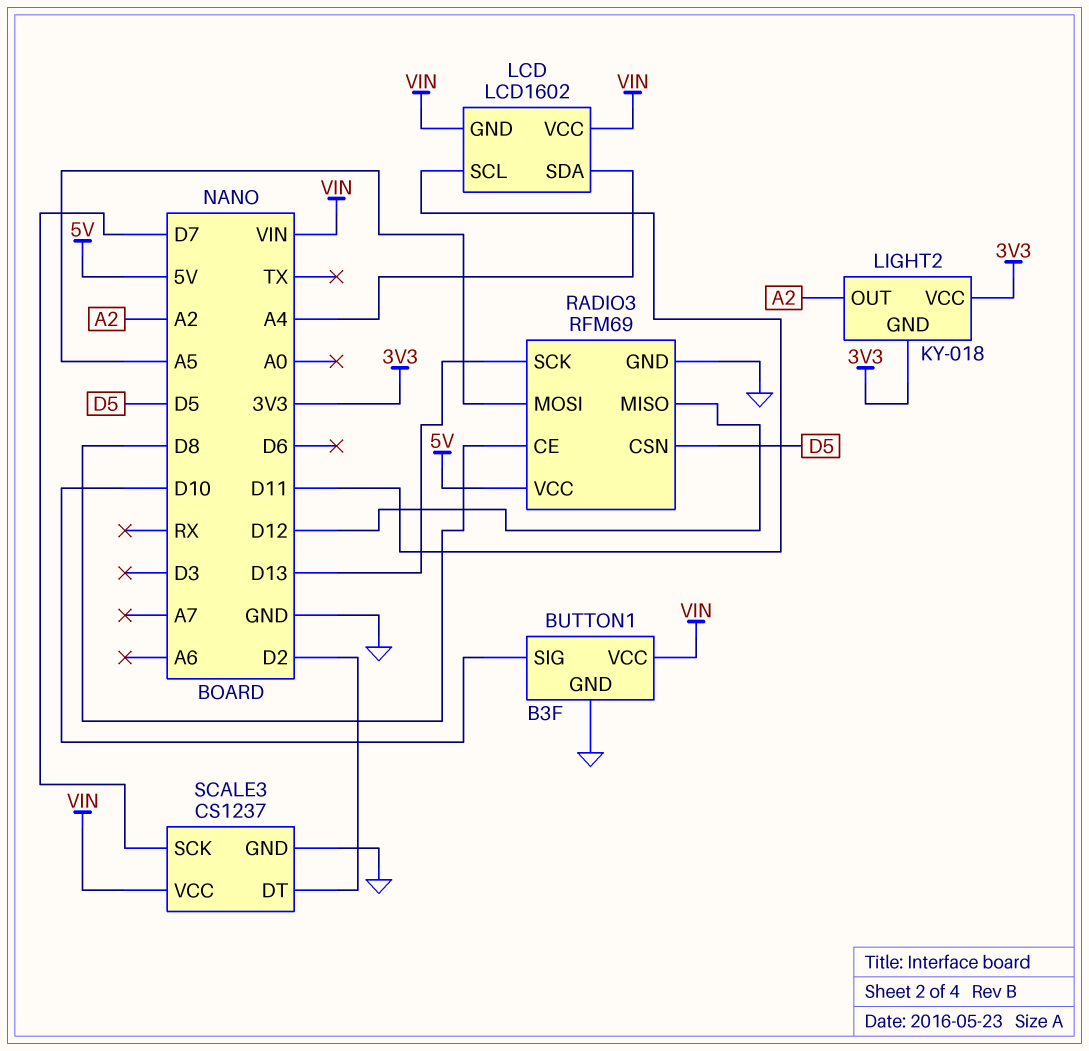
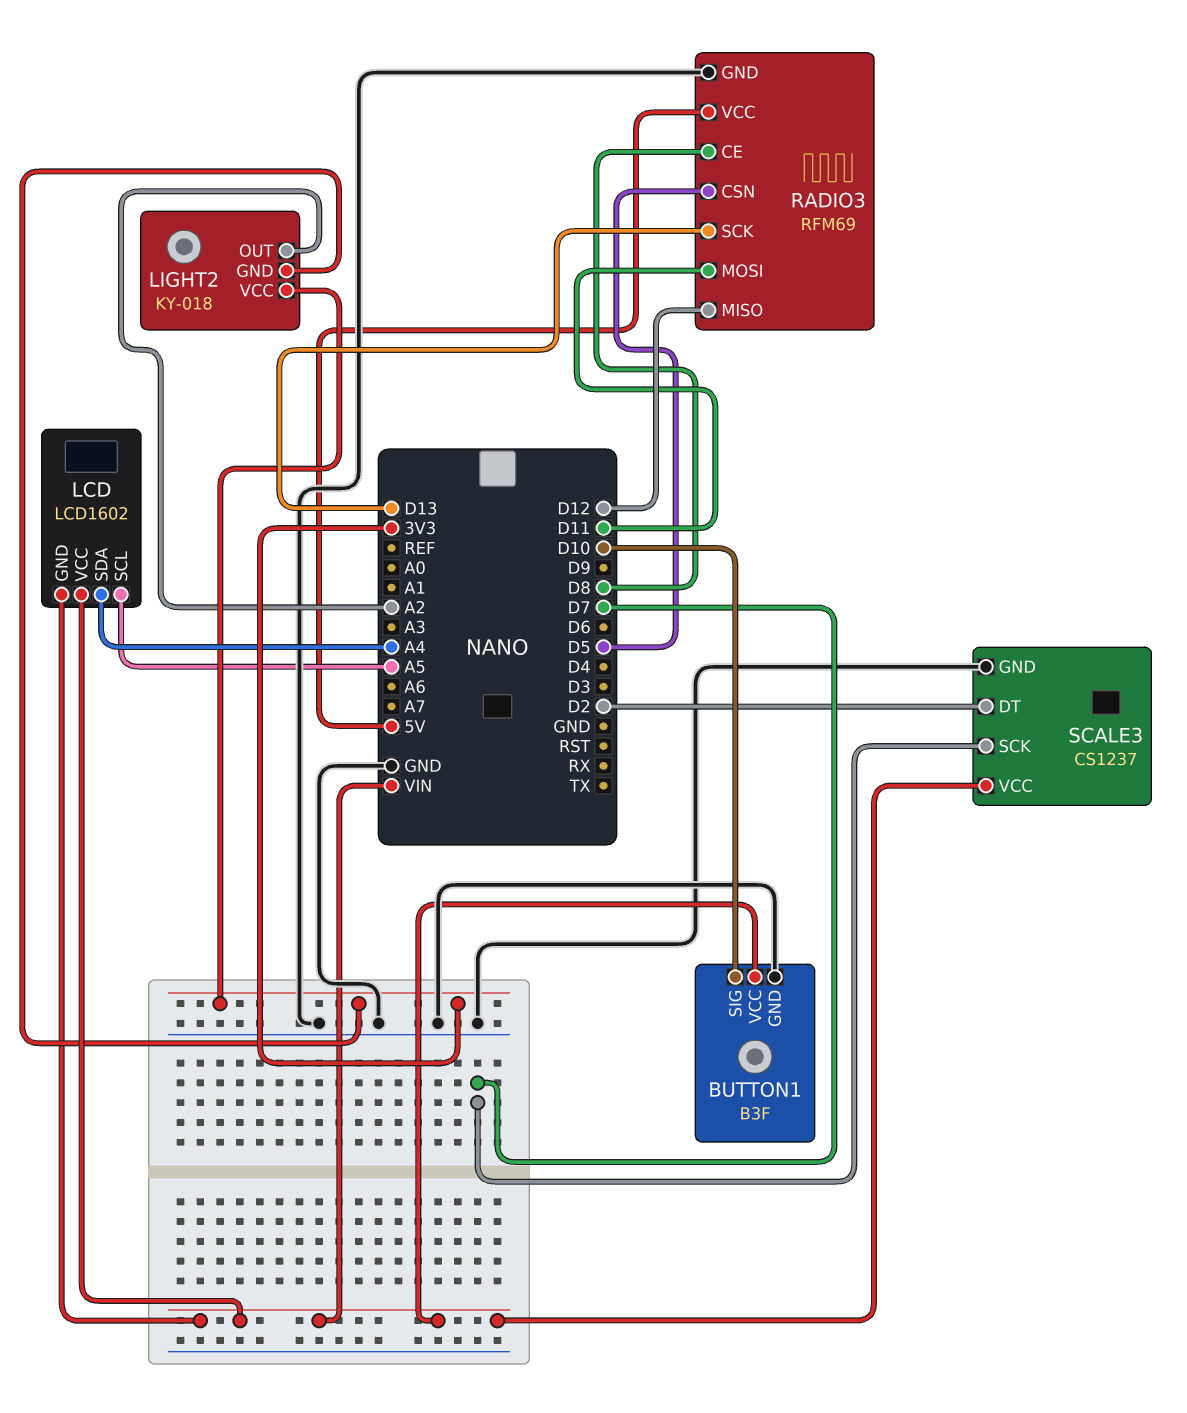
LCD pin SCL: D11 -> A5
RADIO3 pin MOSI: A5 -> D11

